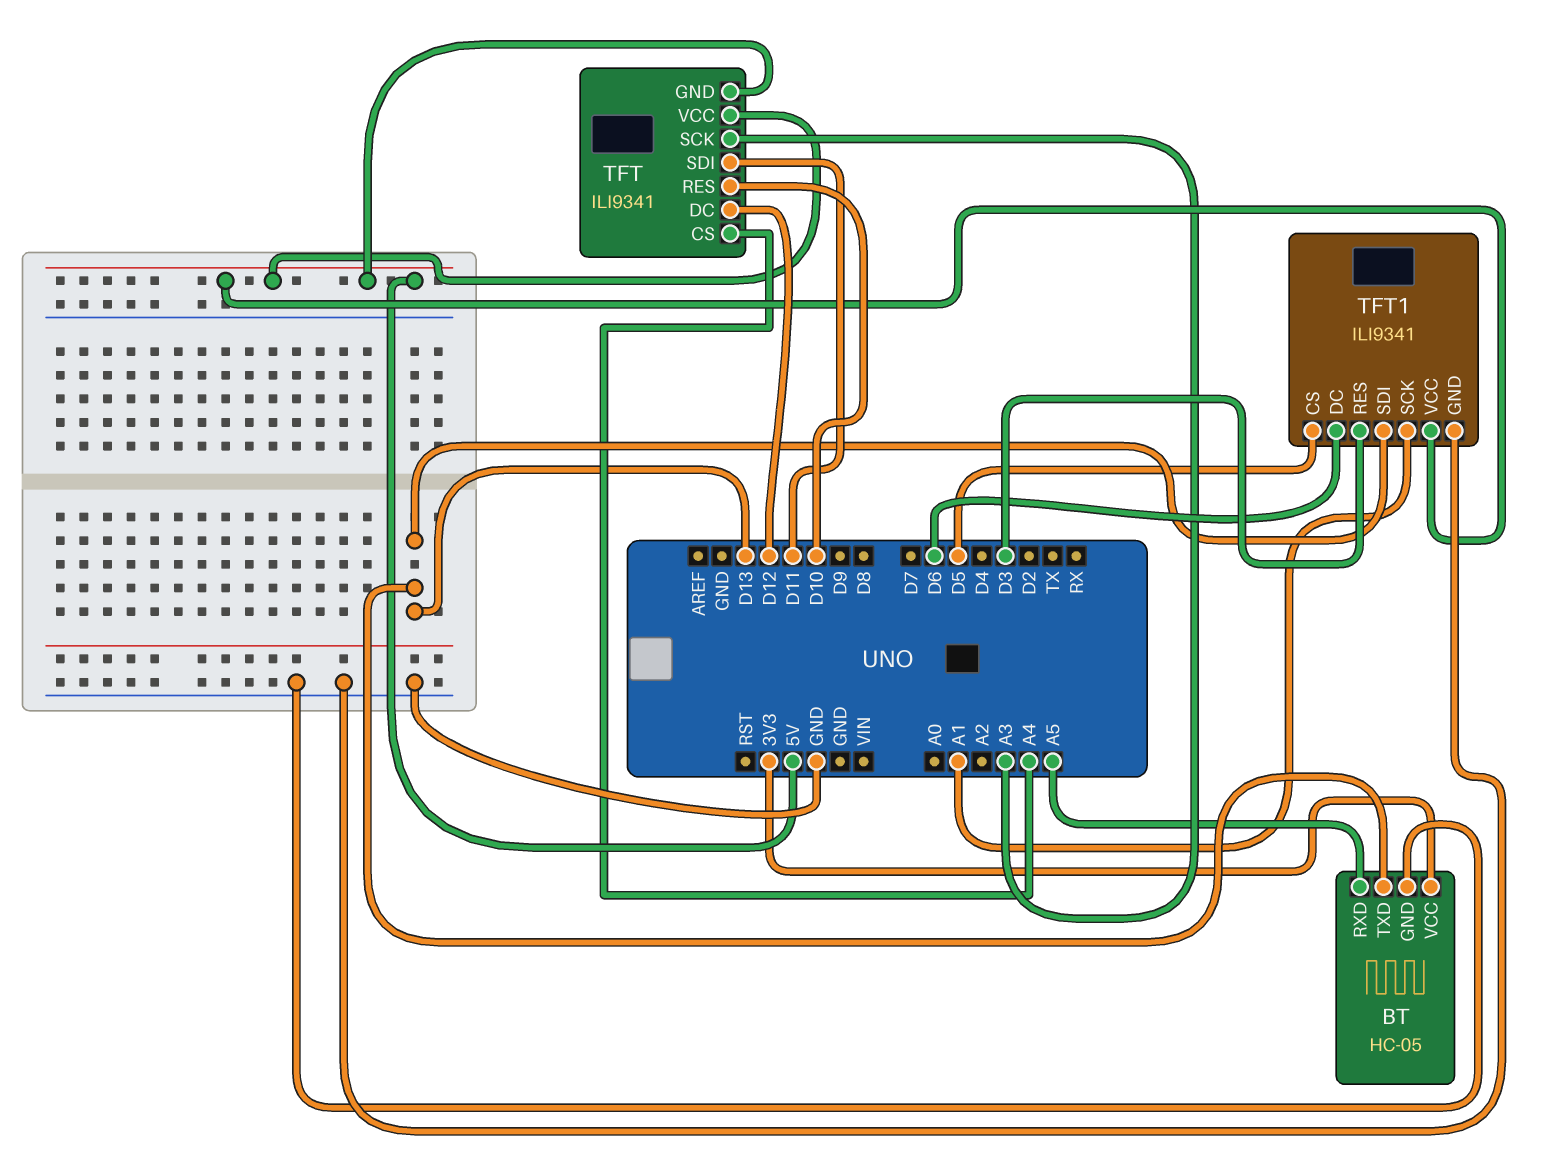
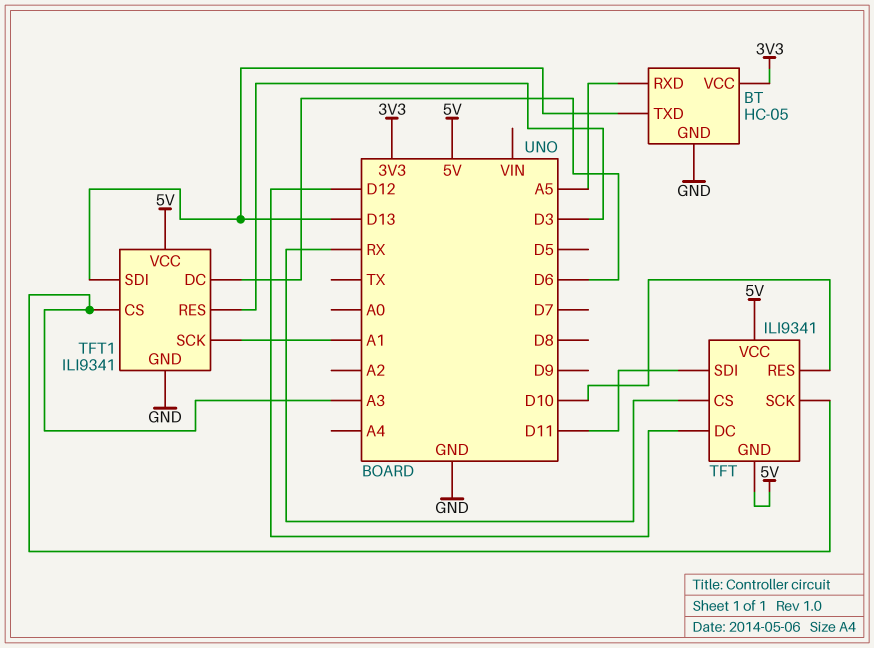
TFT pin CS: A4 -> RX
TFT1 pin CS: D5 -> A3

